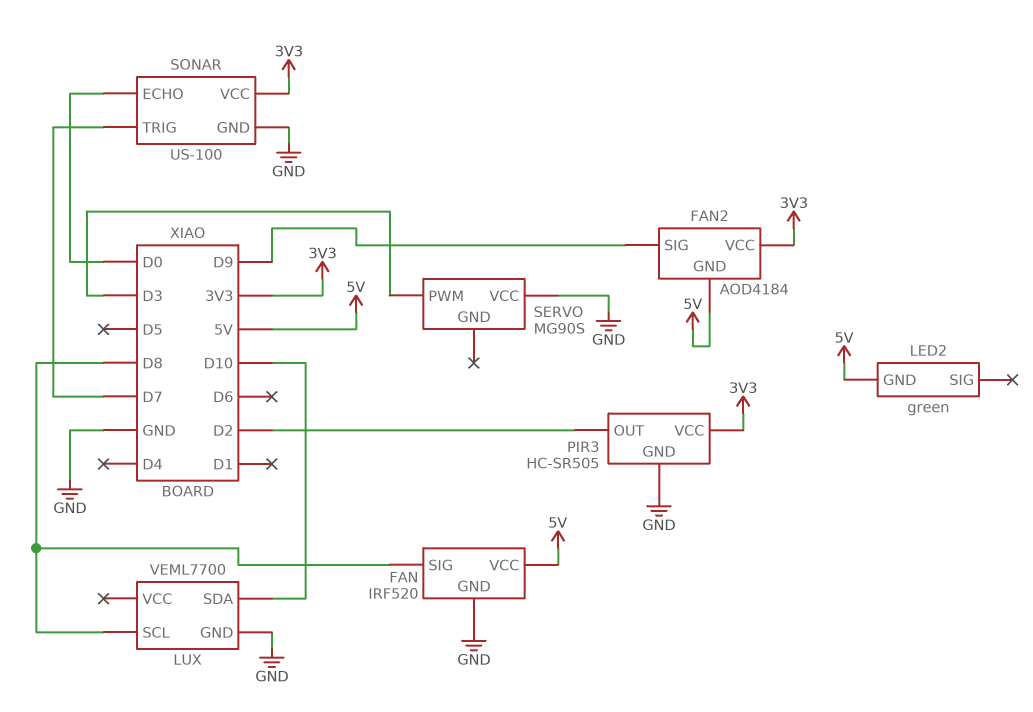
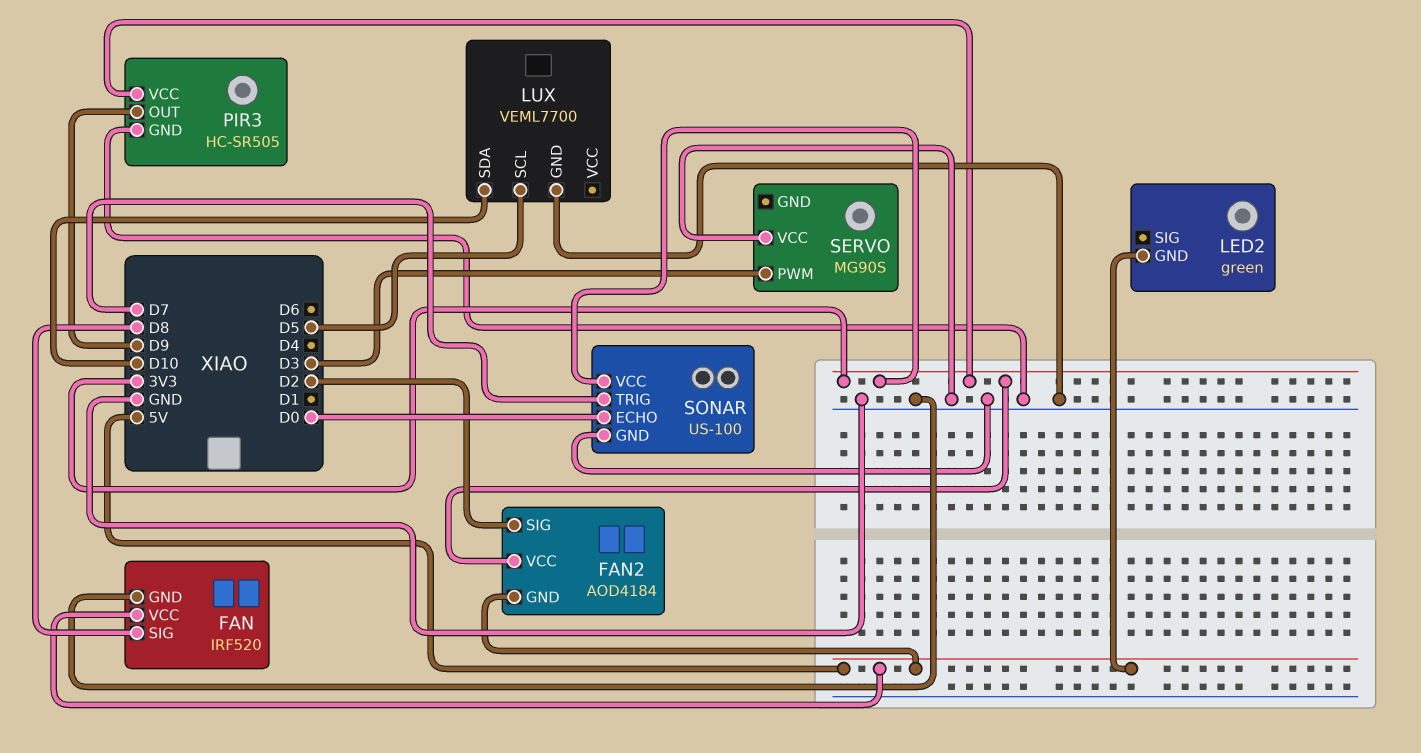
FAN2 pin SIG: D9 -> D2
LUX pin SCL: D8 -> D5
PIR3 pin OUT: D2 -> D9

